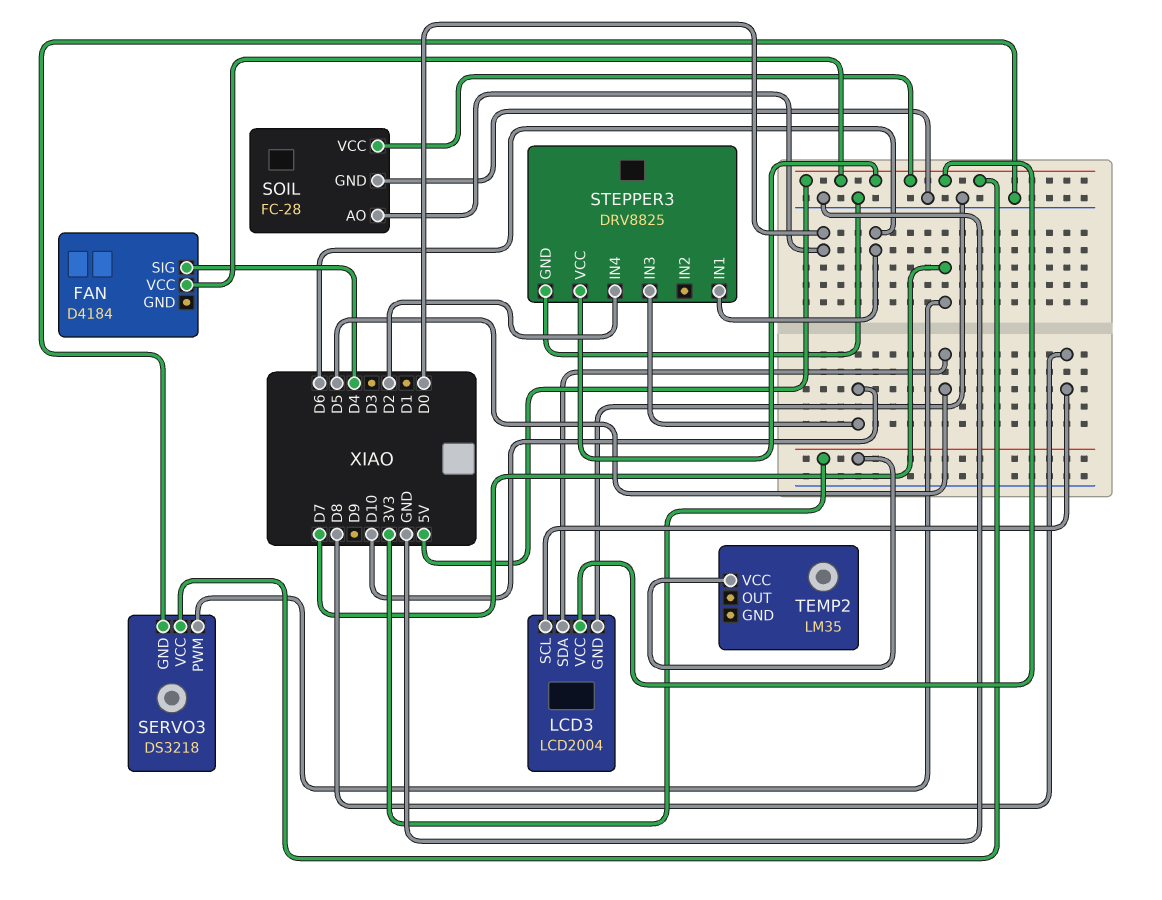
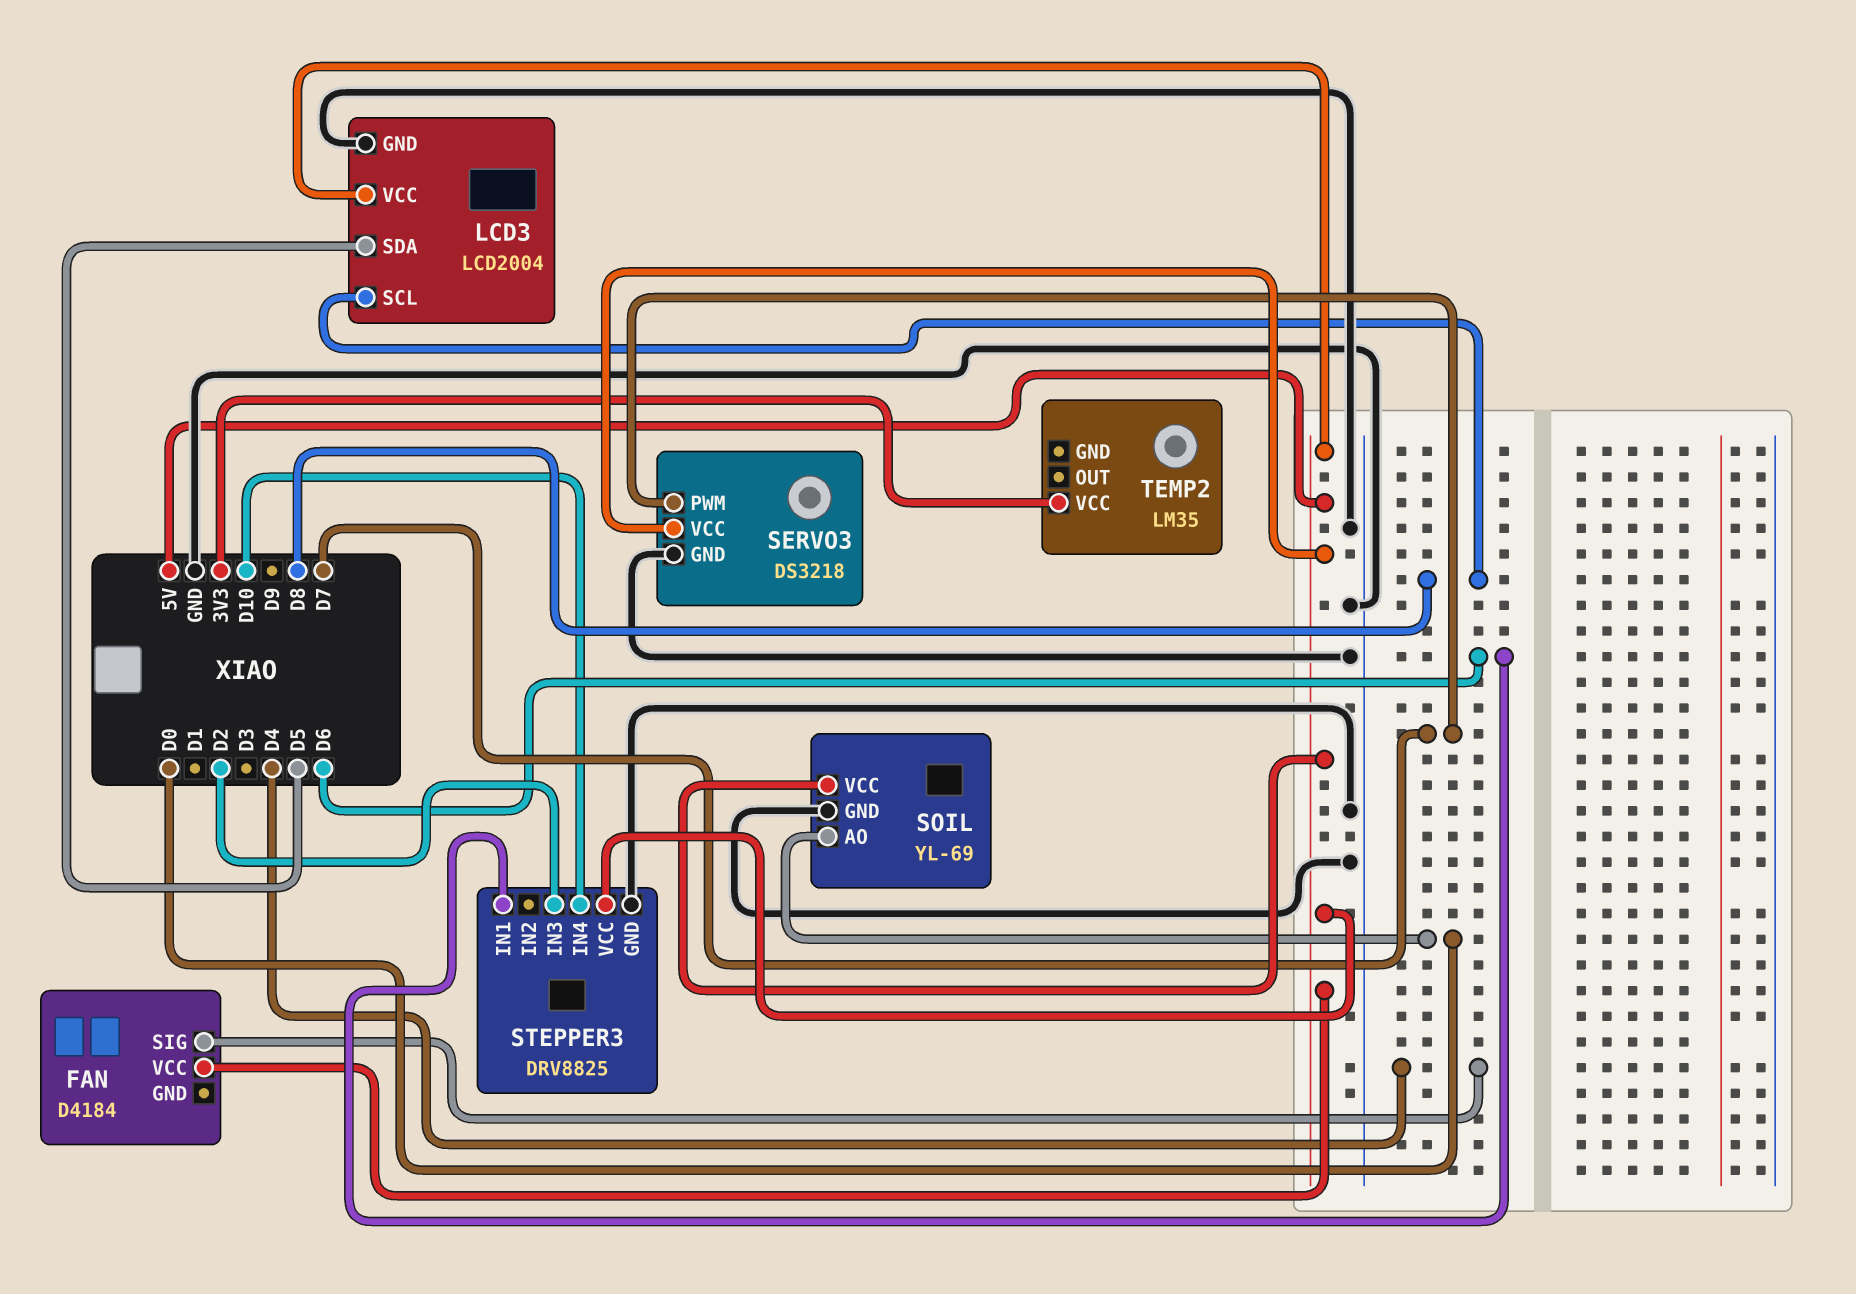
SOIL: FC-28 -> YL-69
STEPPER3 pin IN3: D10 -> D2
STEPPER3 pin IN4: D2 -> D10

